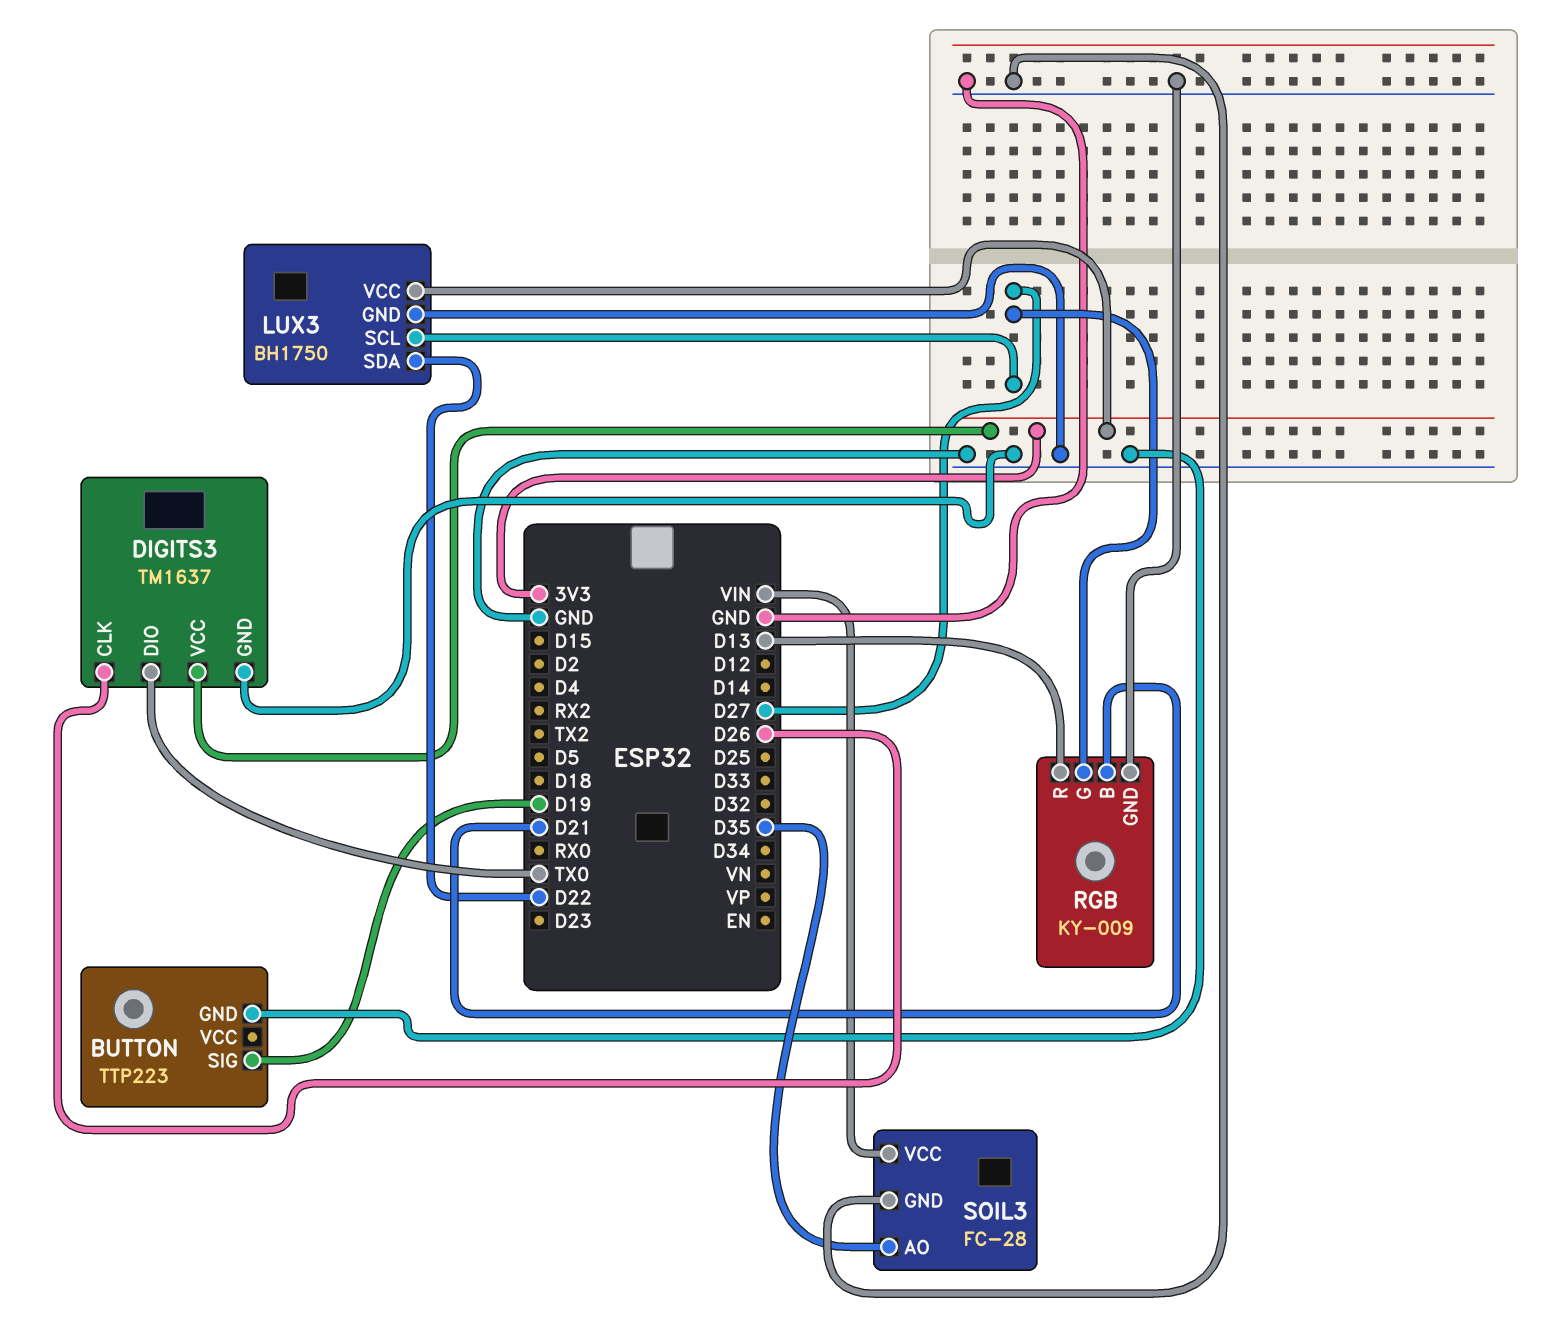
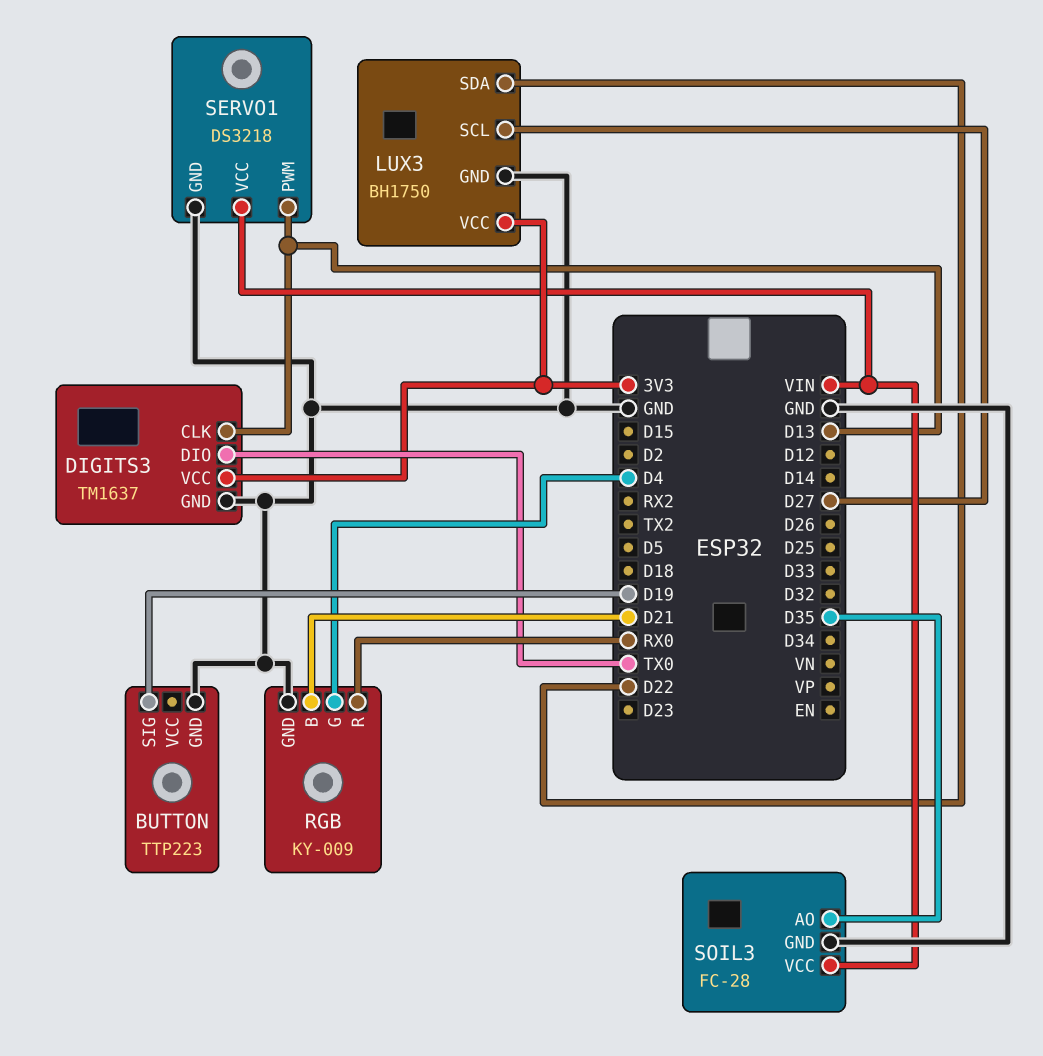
DIGITS3 pin CLK: D26 -> D13
RGB pin G: D27 -> D4
RGB pin R: D13 -> RX0
SERVO1: none -> DS3218
SERVO1 pin GND: none -> GND
SERVO1 pin PWM: none -> D13
SERVO1 pin VCC: none -> VIN

